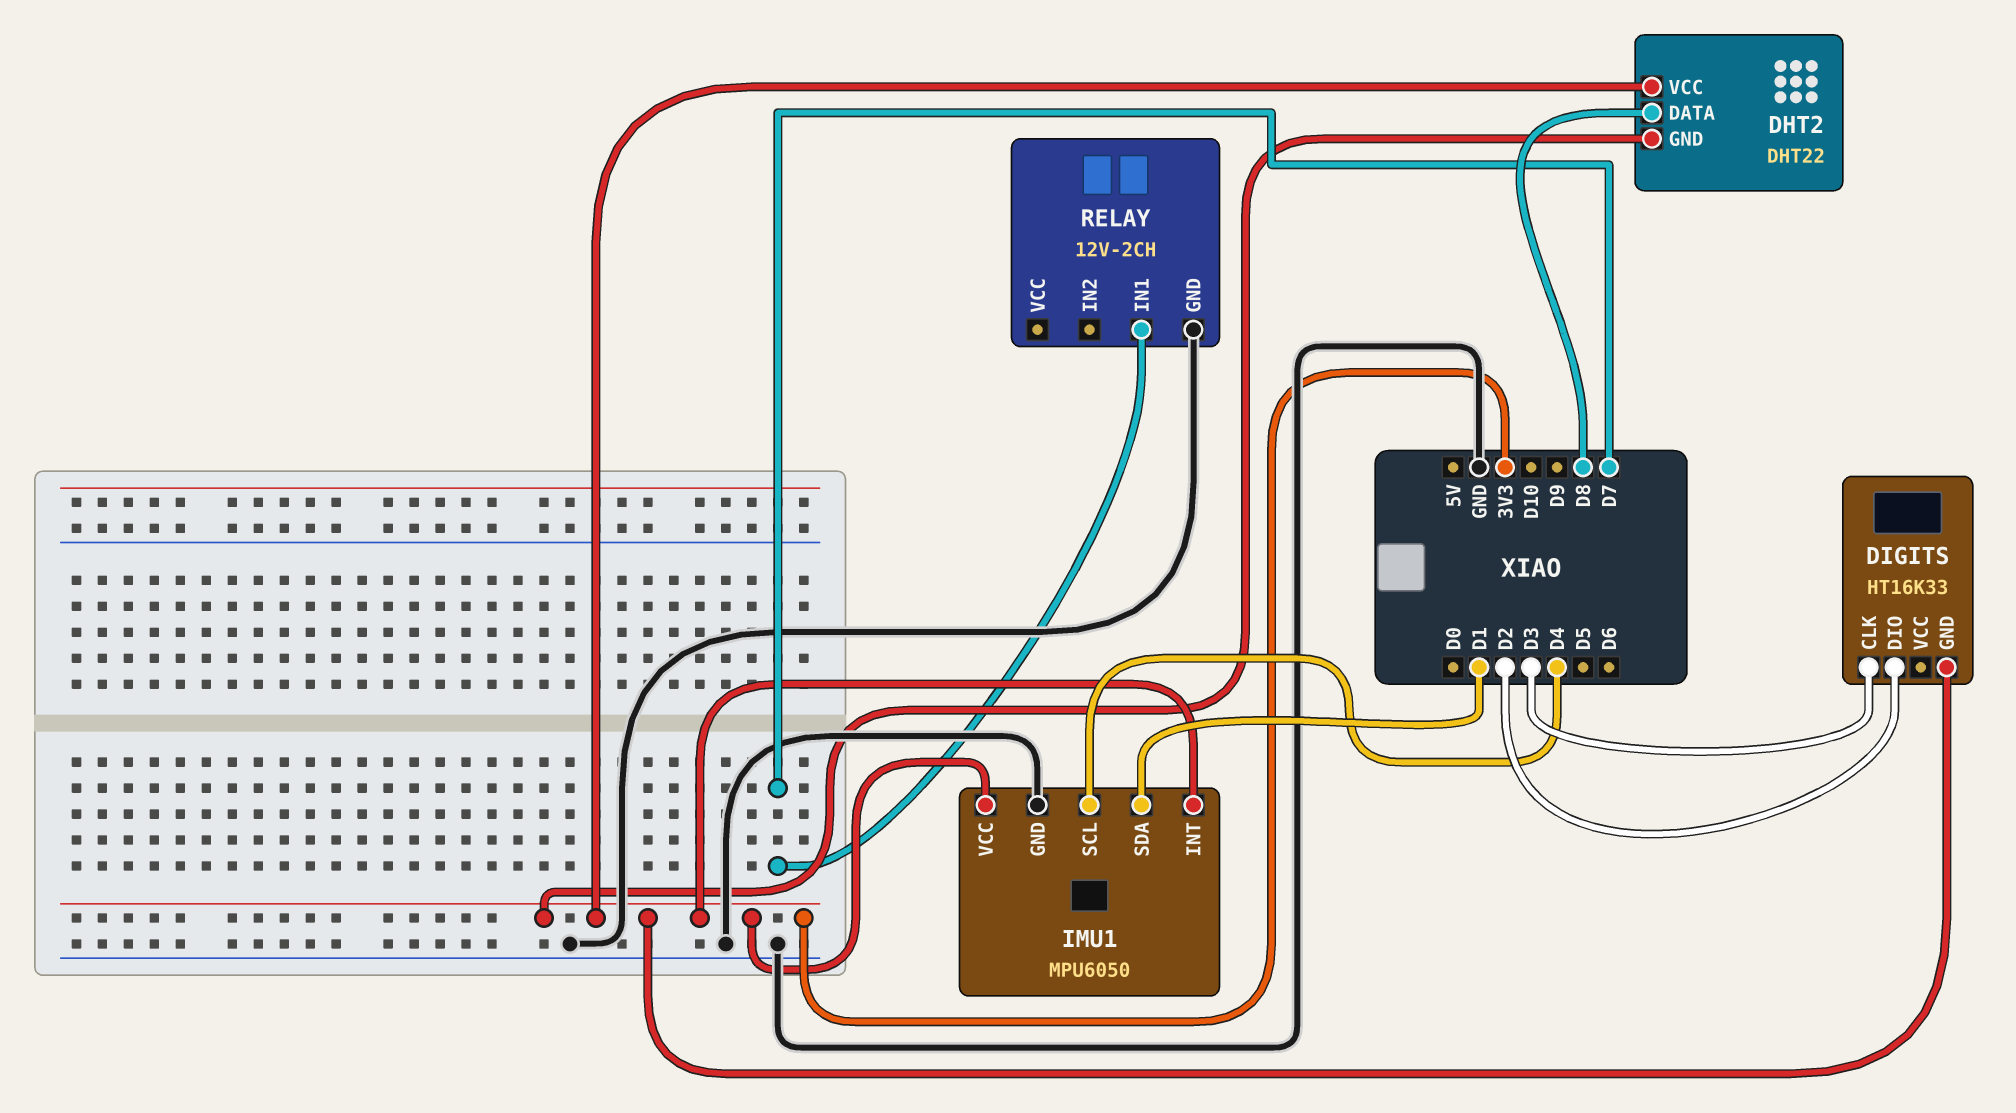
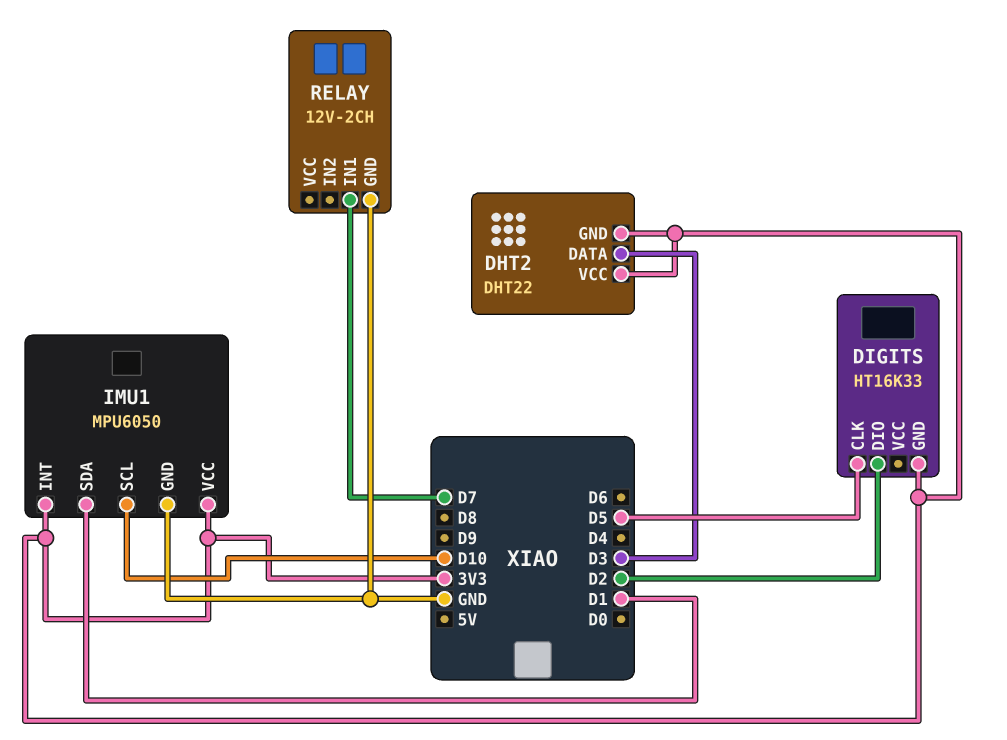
DHT2 pin DATA: D8 -> D3
DIGITS pin CLK: D3 -> D5
IMU1 pin SCL: D4 -> D10

